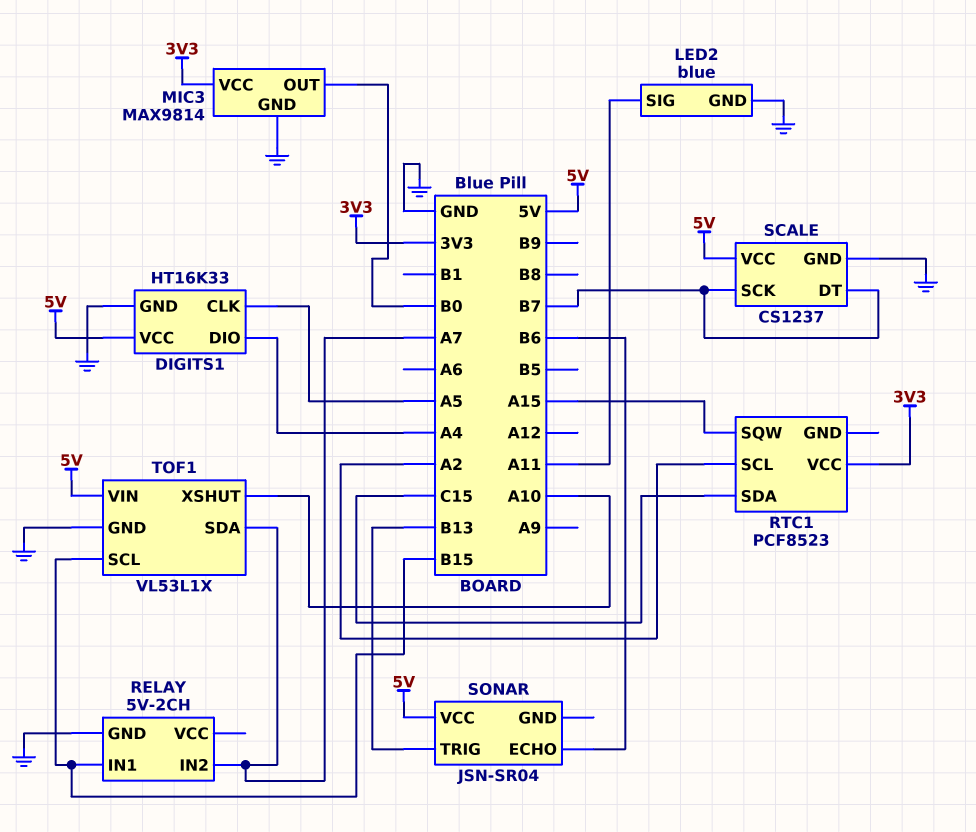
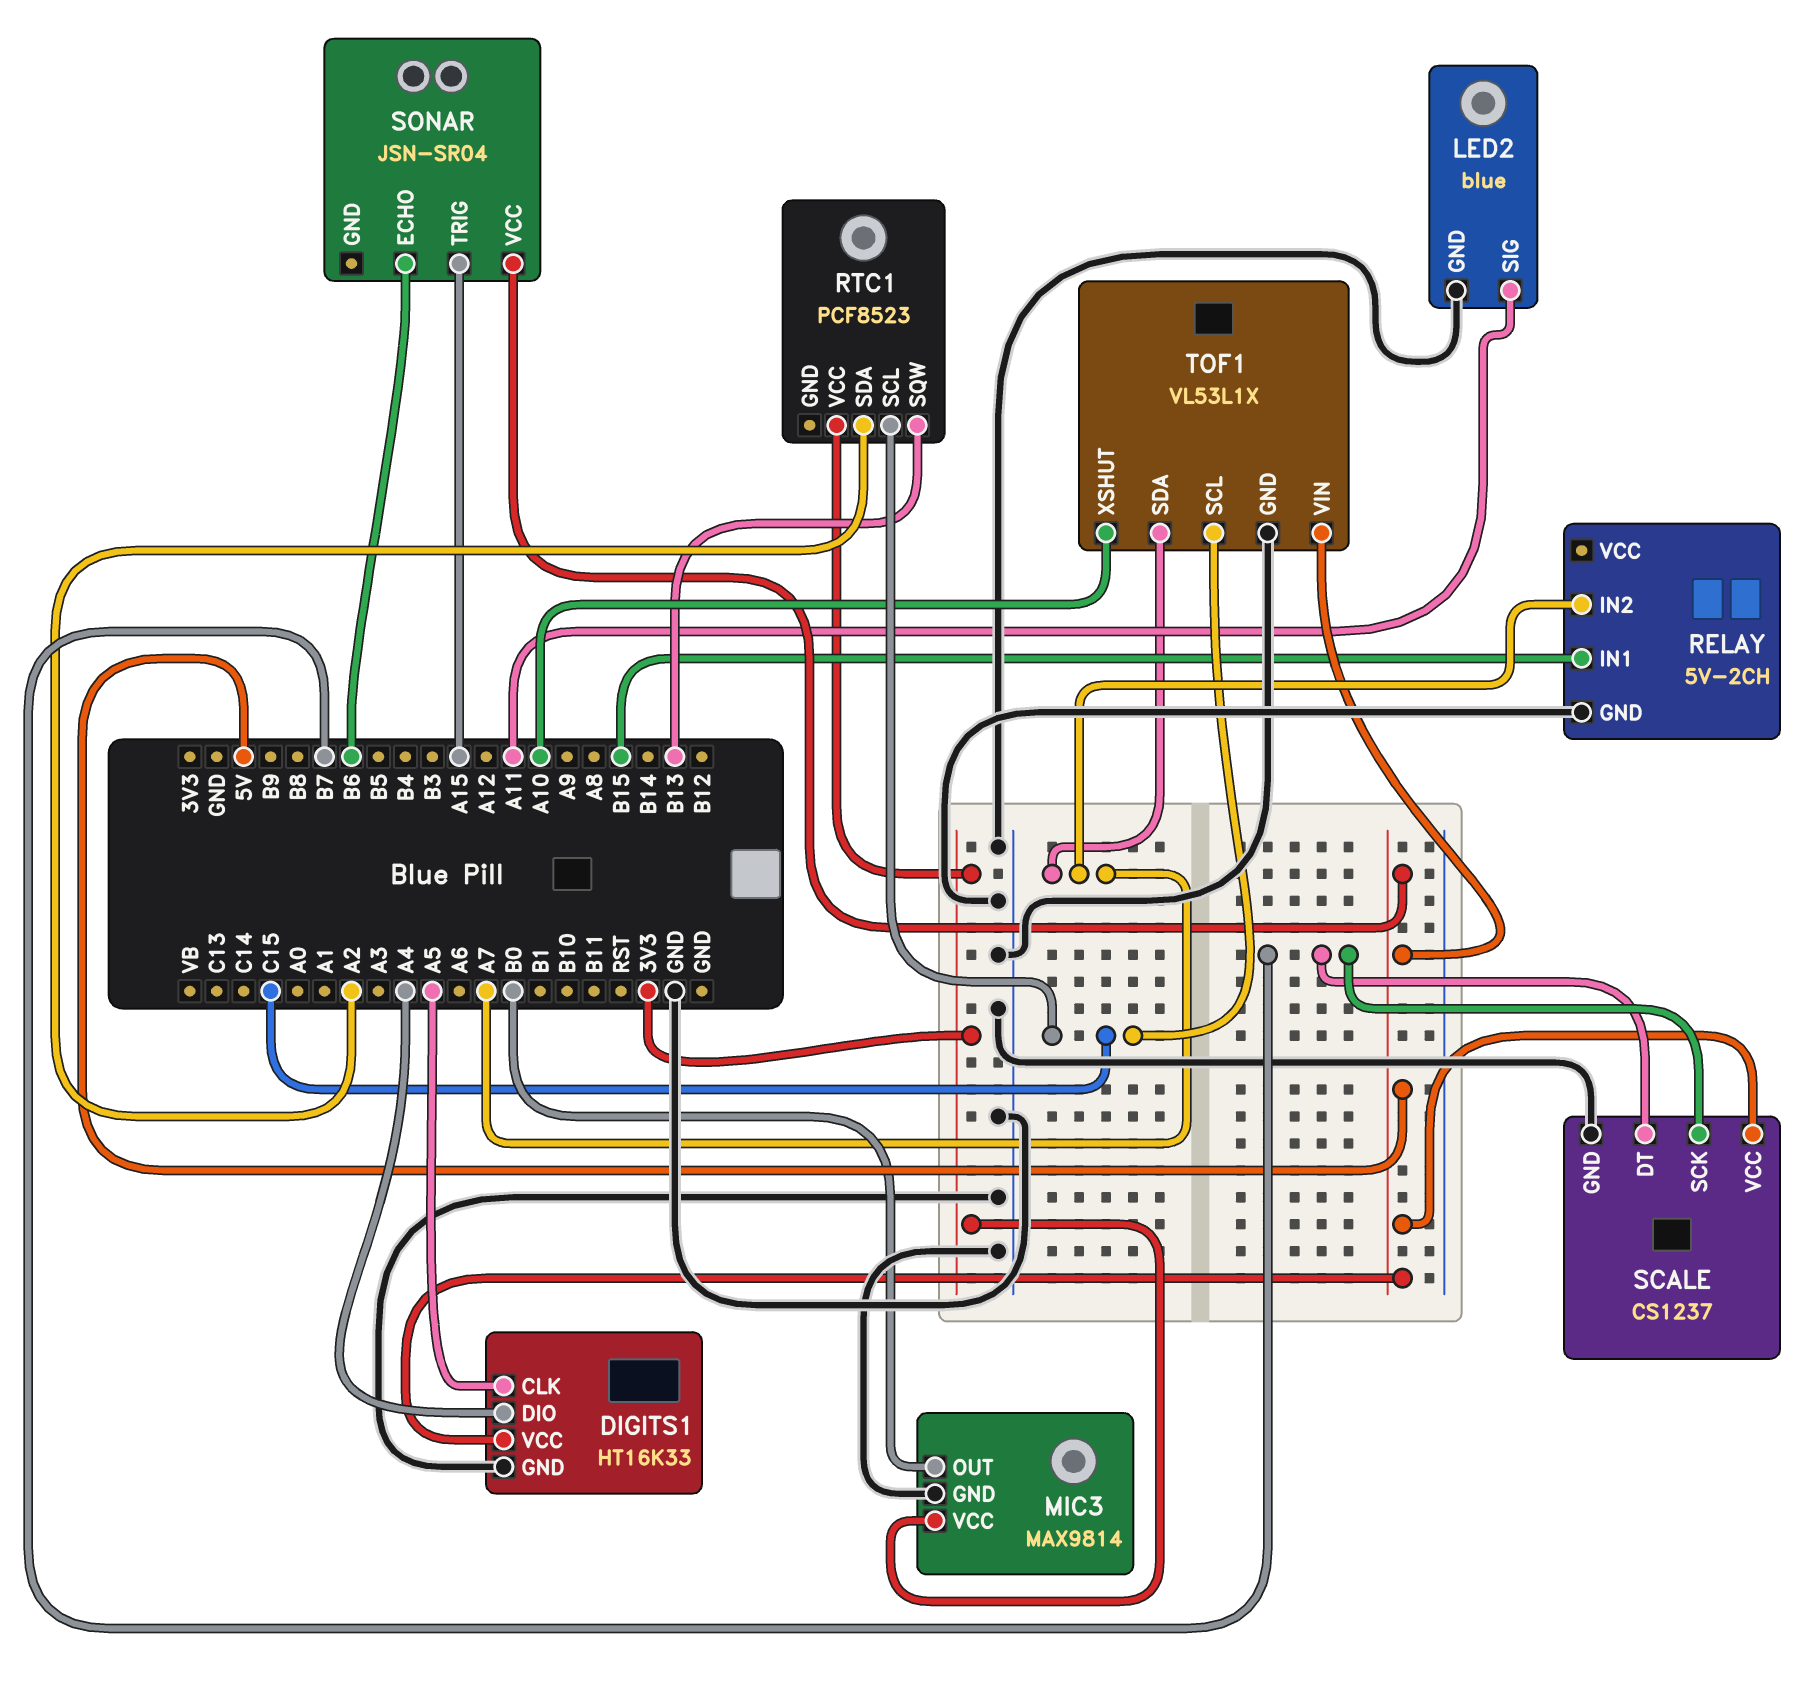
RTC1 pin SCL: A2 -> C15
RTC1 pin SDA: C15 -> A2
RTC1 pin SQW: A15 -> B13
SONAR pin TRIG: B13 -> A15
TOF1 pin SCL: B15 -> C15

